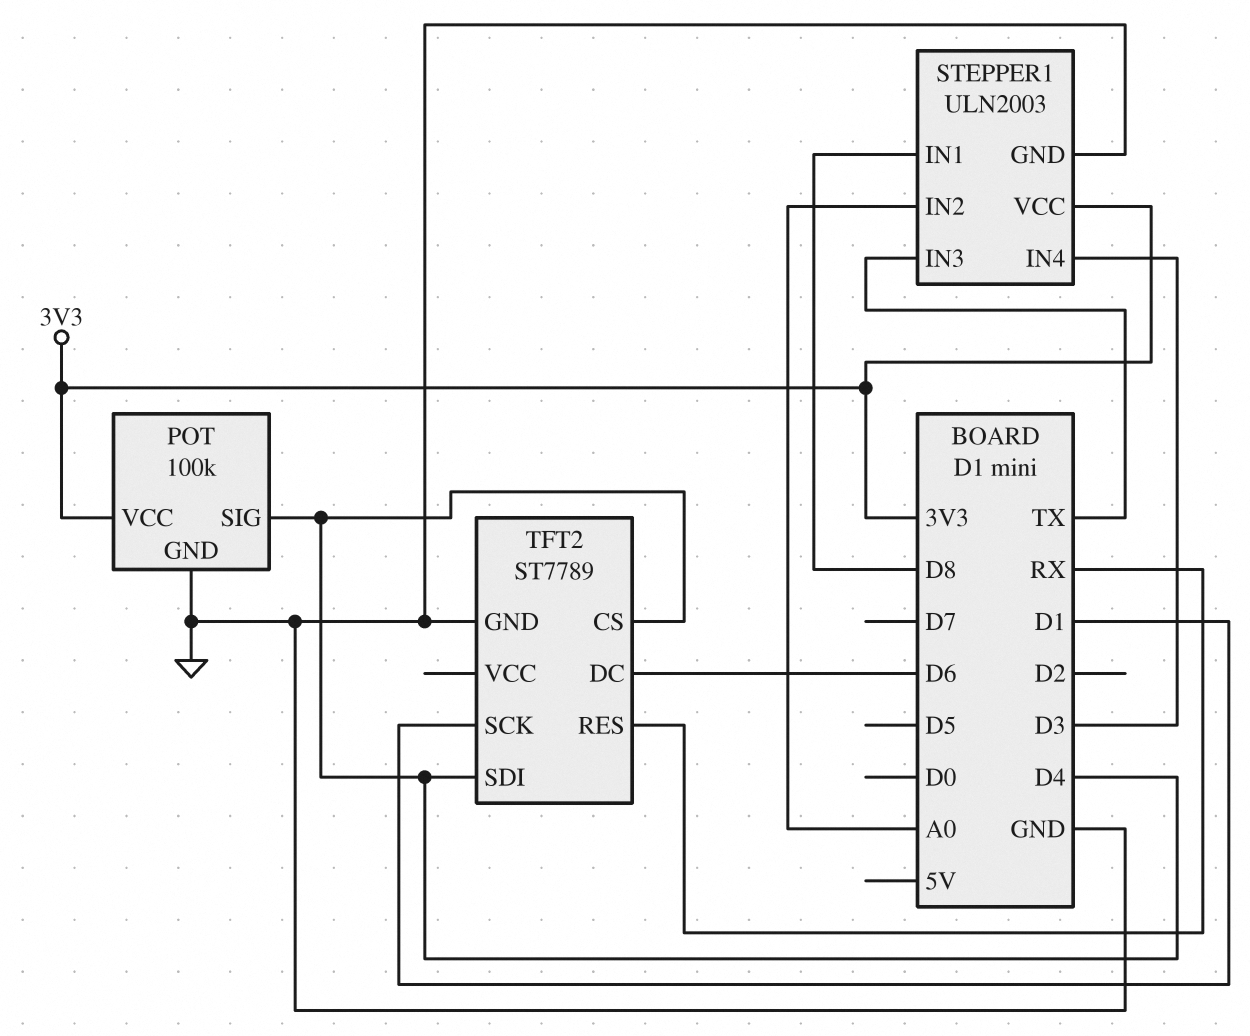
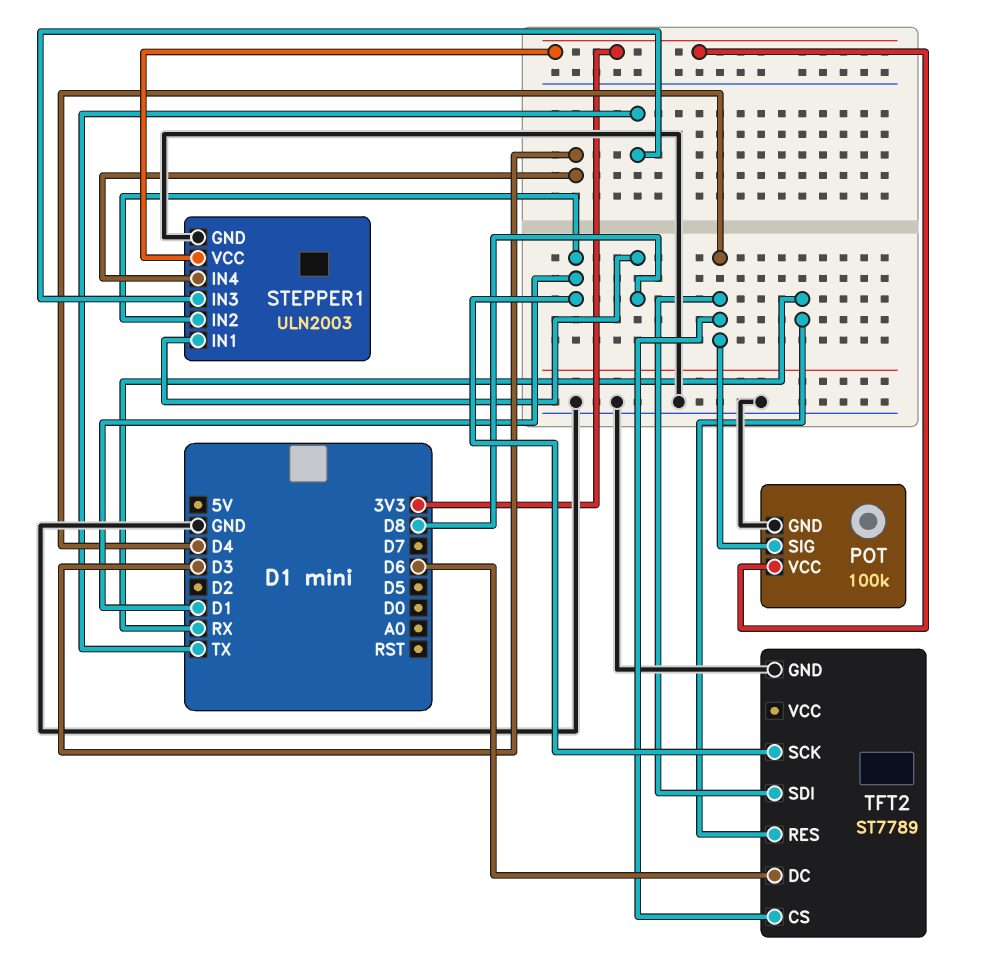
STEPPER1 pin IN2: A0 -> D1

